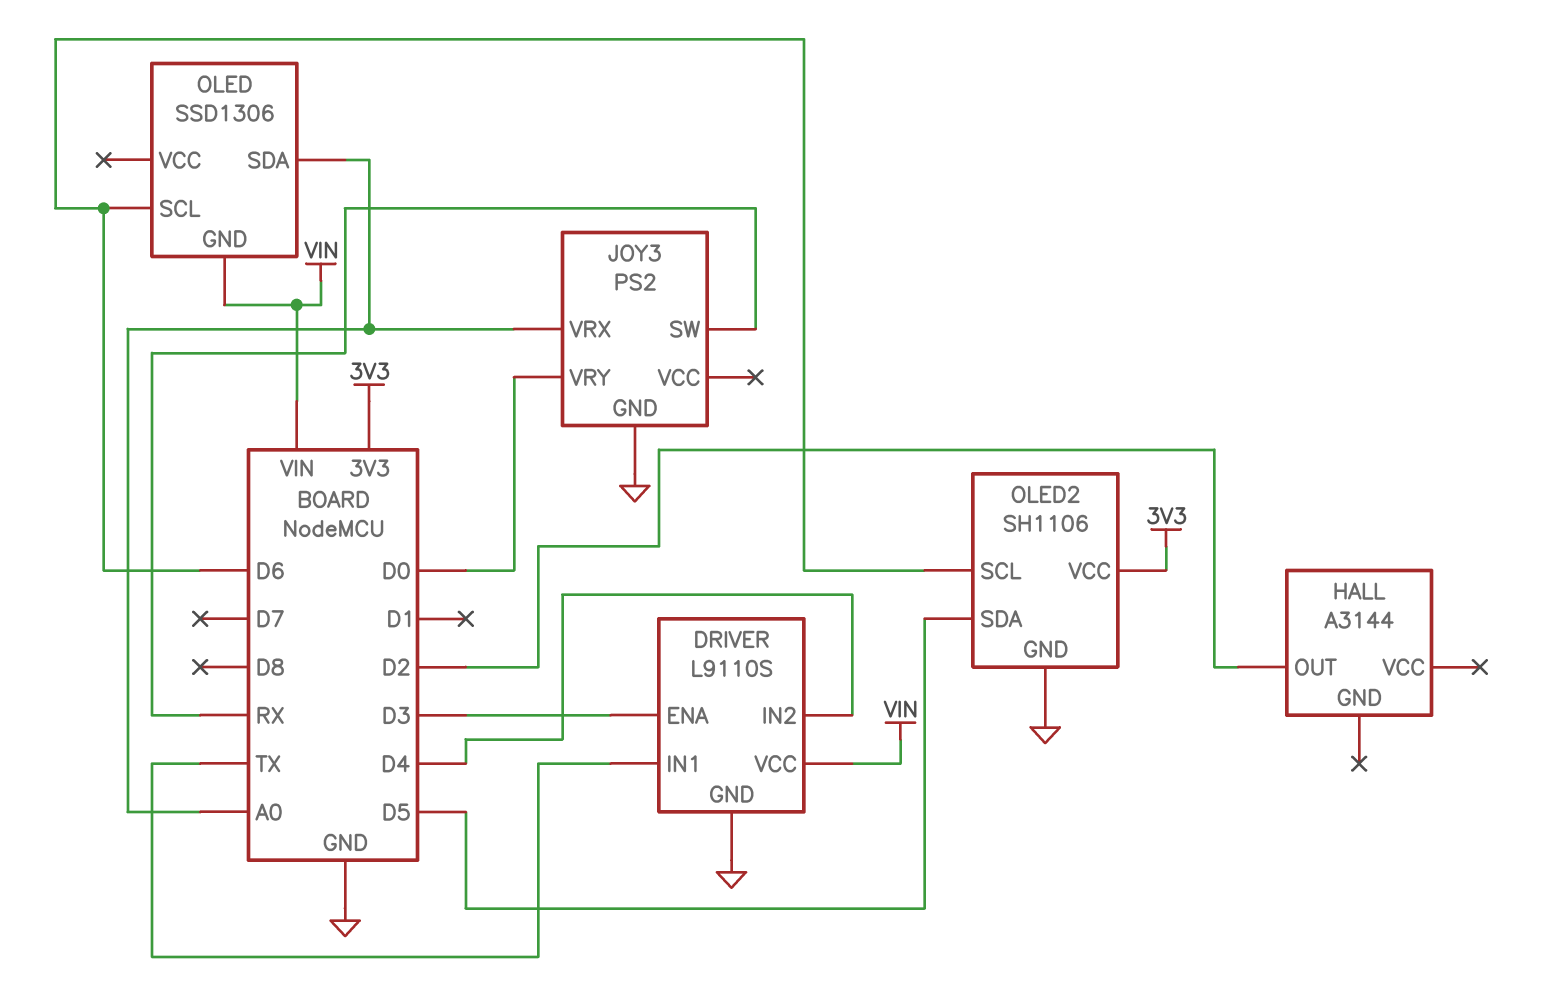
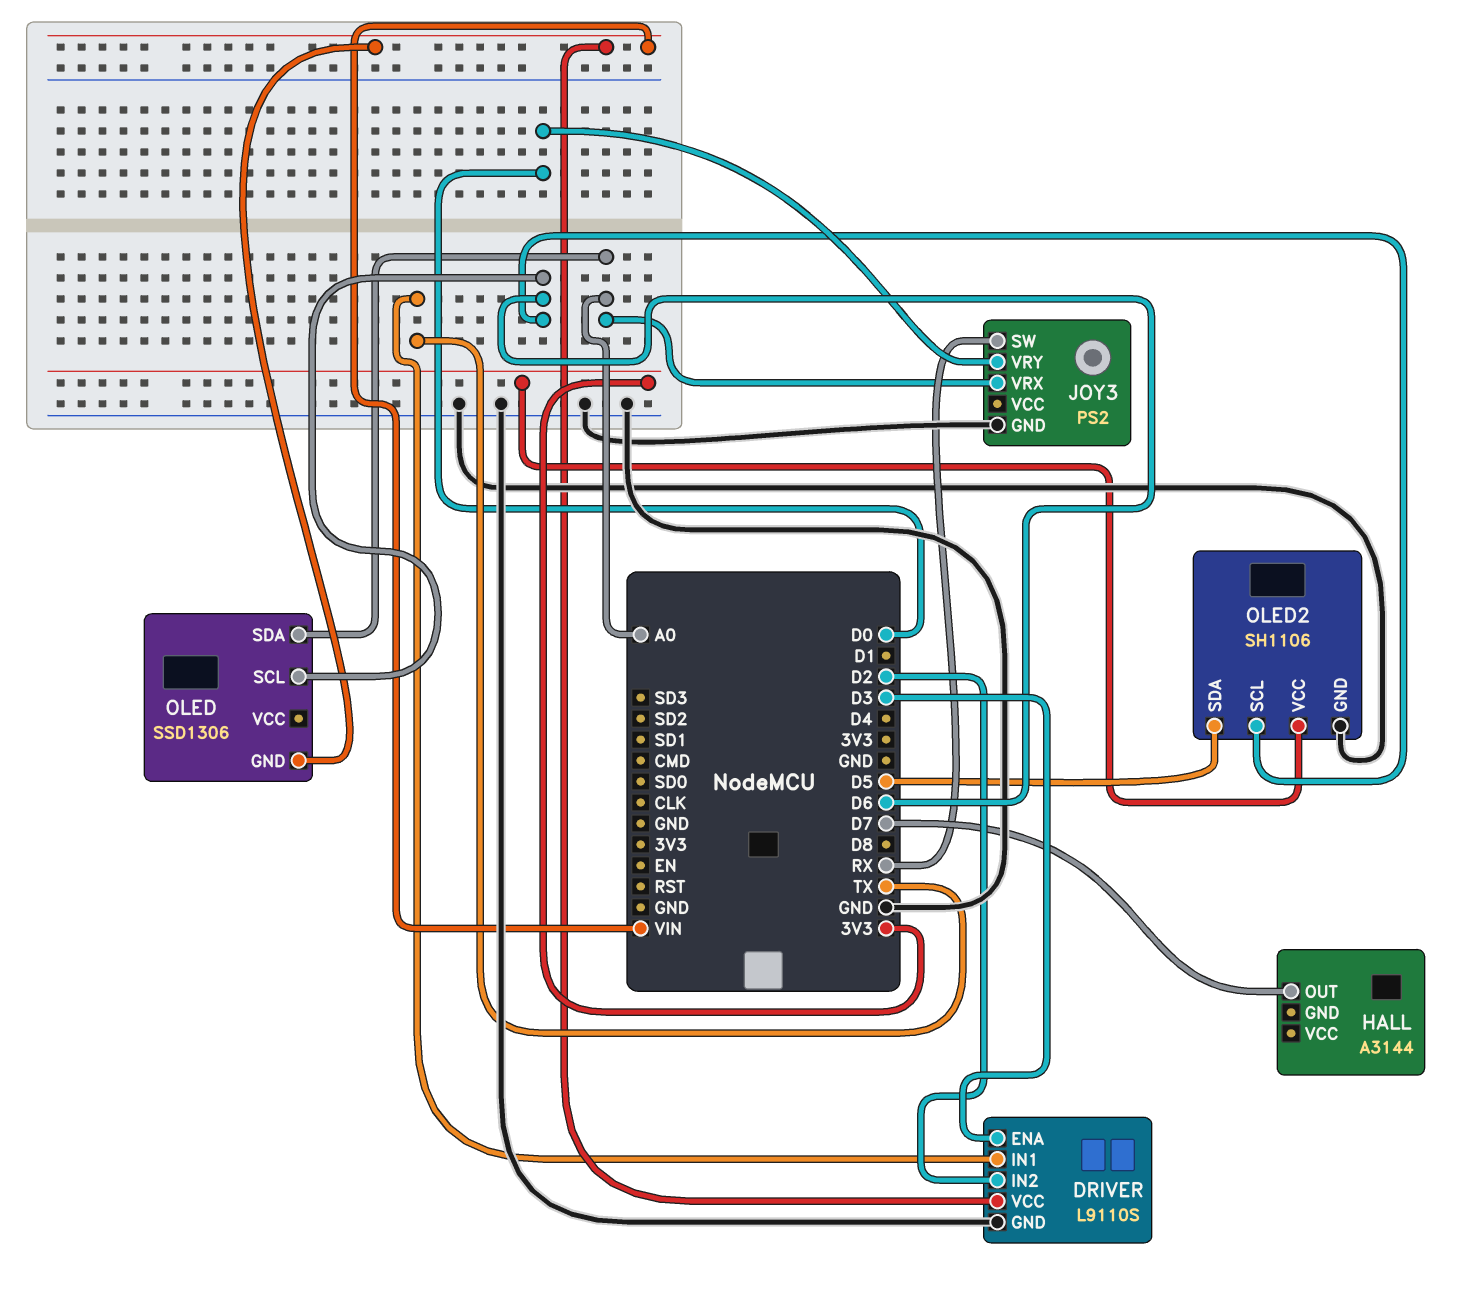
DRIVER pin IN2: D4 -> D2
HALL pin OUT: D2 -> D7

